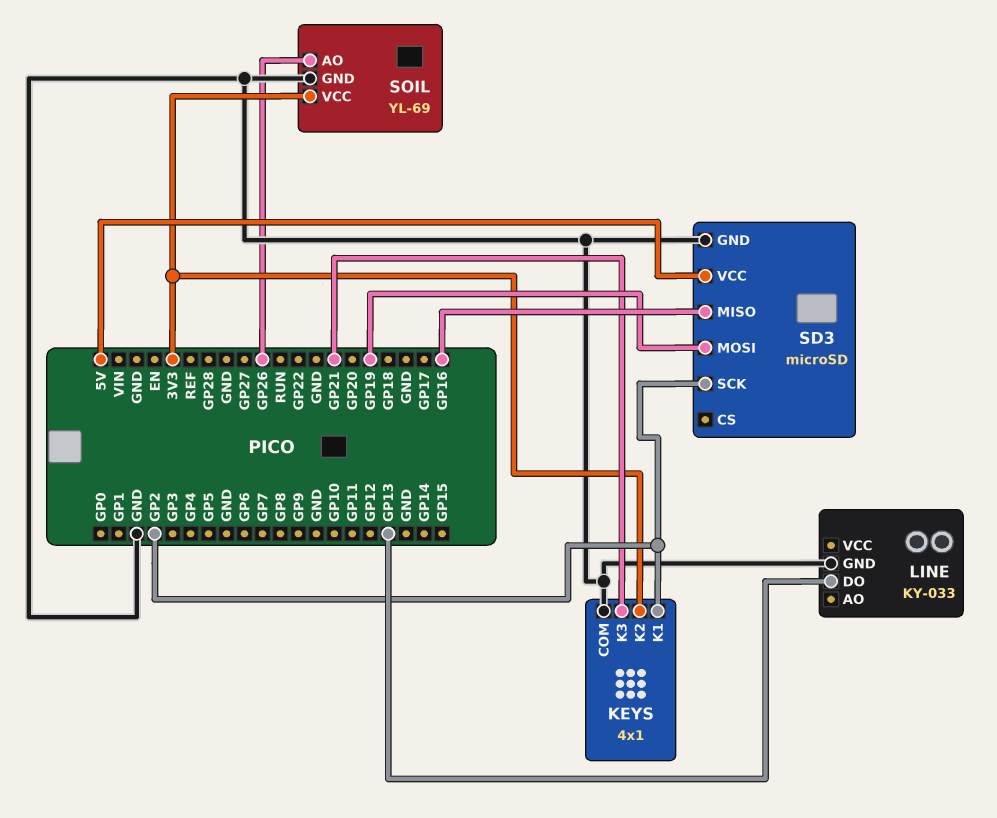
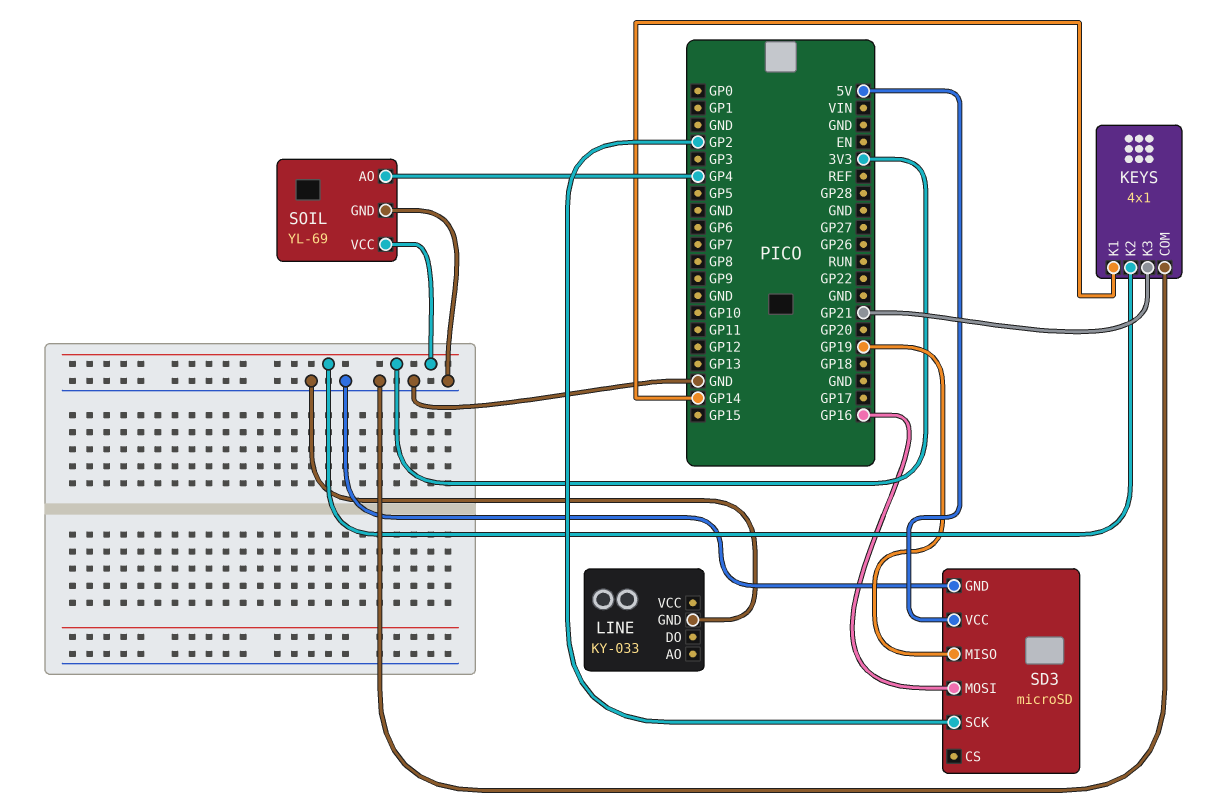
KEYS pin K1: GP2 -> GP14
LINE pin DO: GP13 -> none
SD3 pin MISO: GP16 -> GP19
SD3 pin MOSI: GP19 -> GP16
SOIL pin AO: GP26 -> GP4

